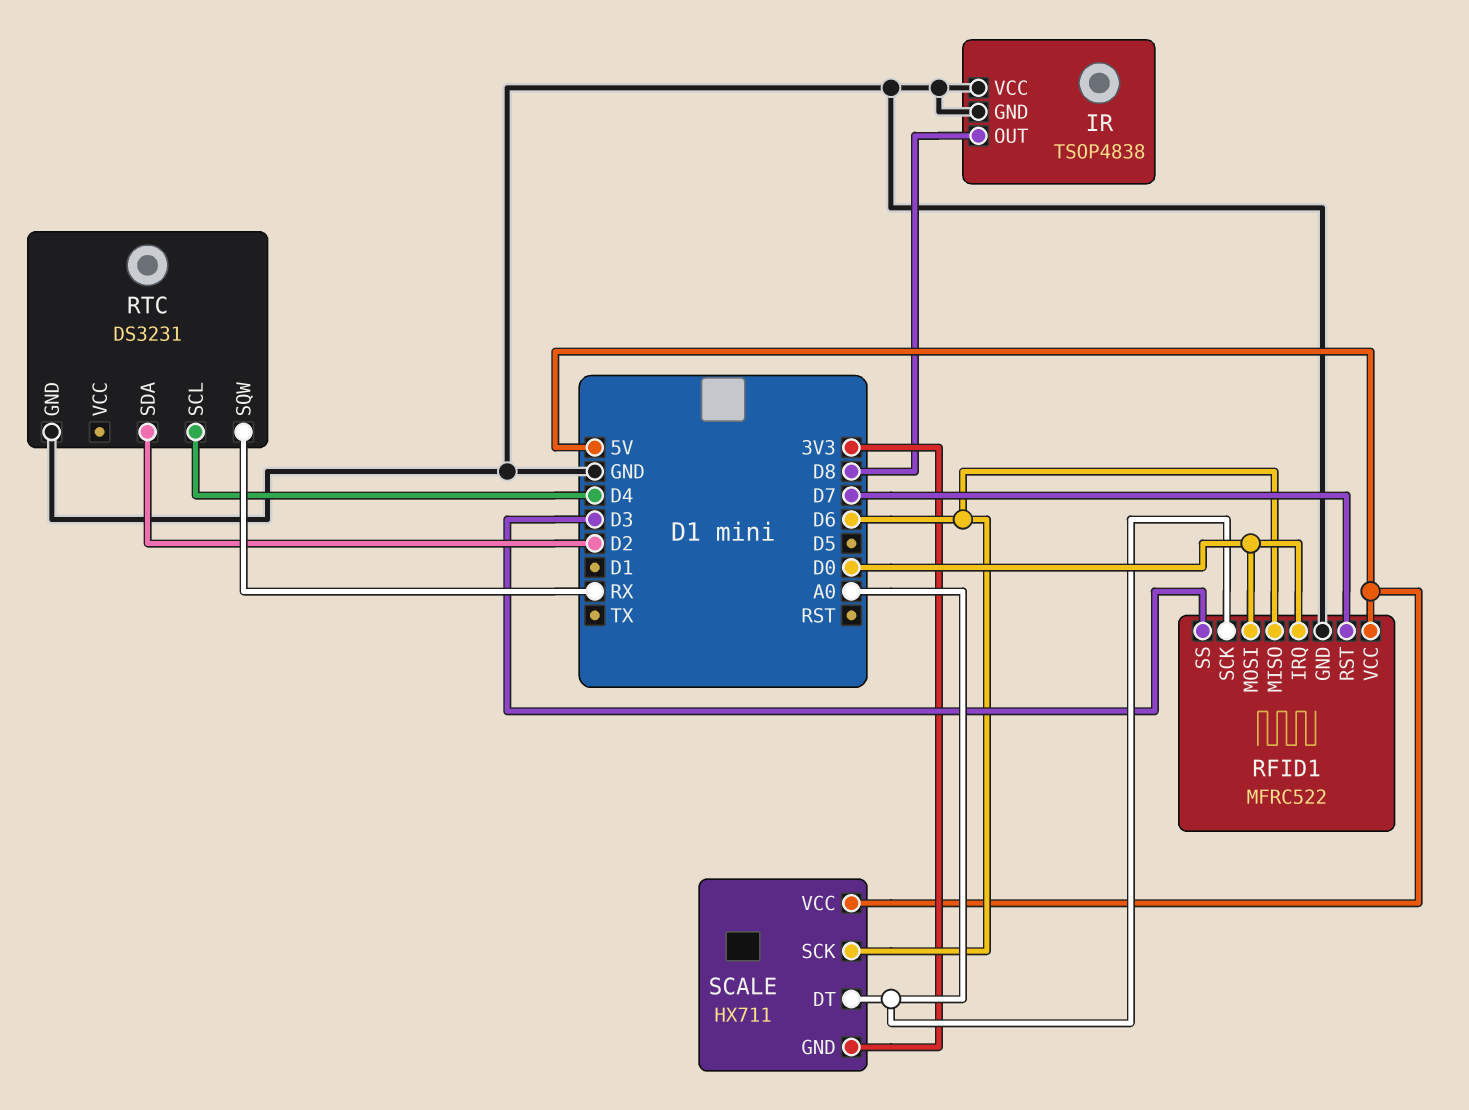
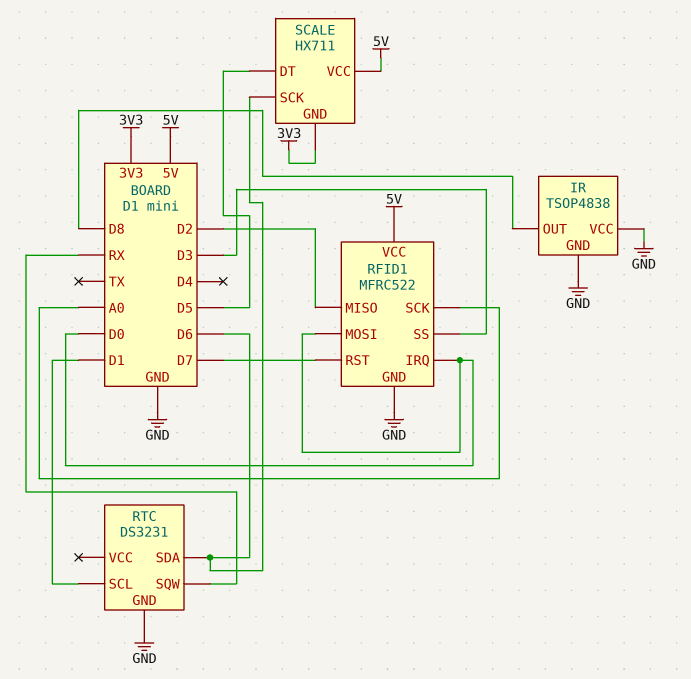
RFID1 pin MISO: D6 -> D2
RTC pin SCL: D4 -> D1
RTC pin SDA: D2 -> D6
SCALE pin DT: A0 -> D5

